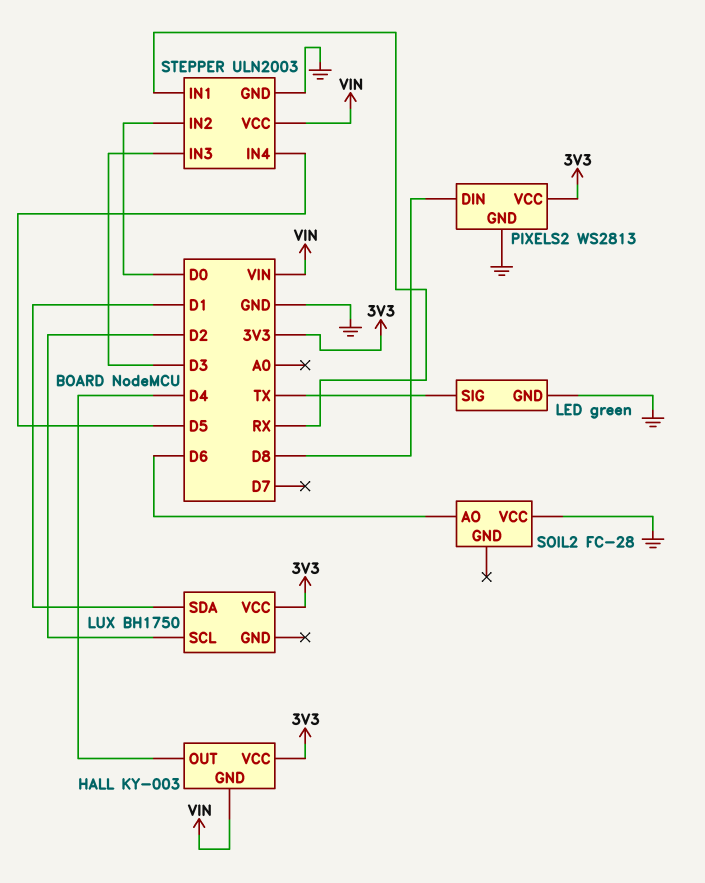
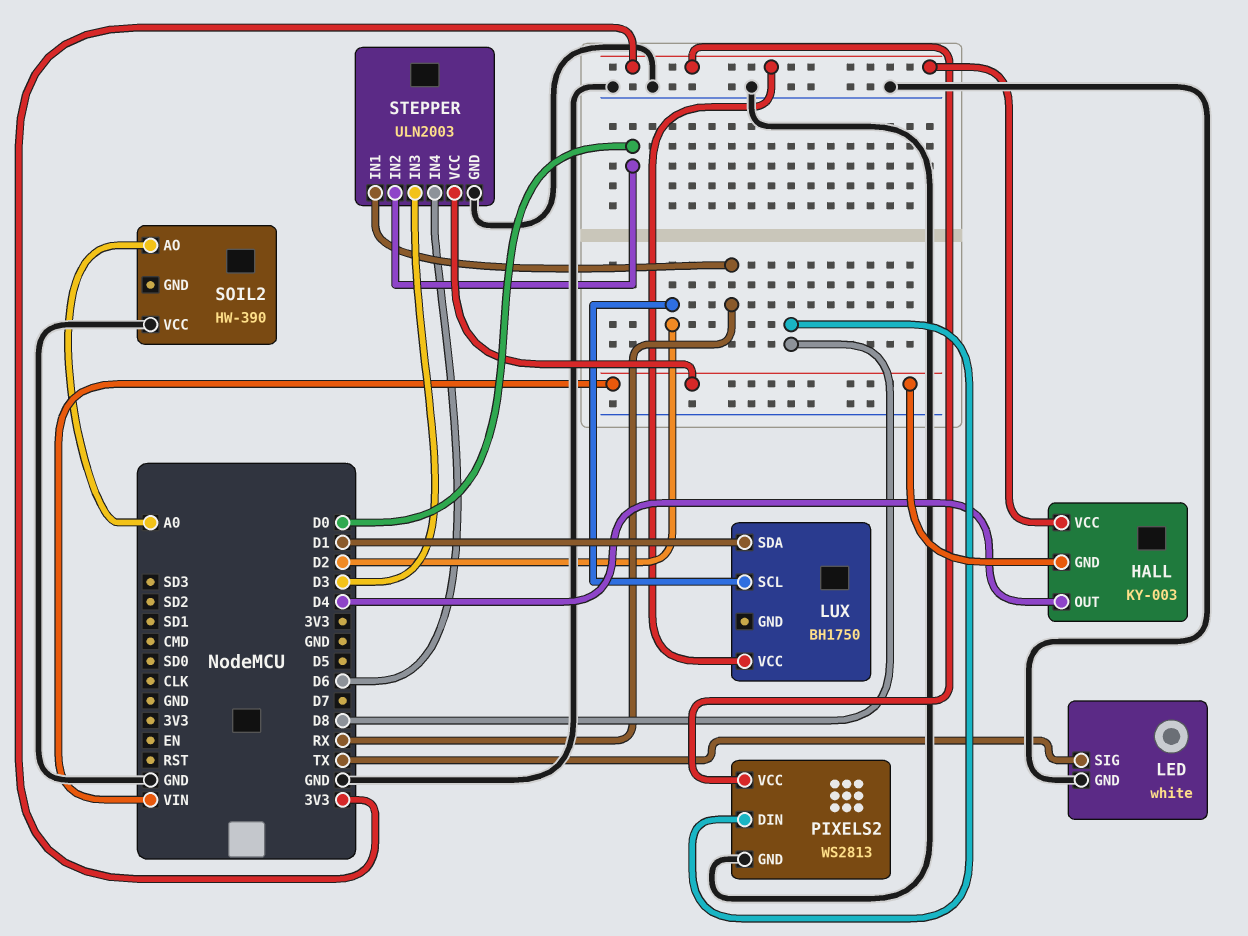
LED: green -> white
SOIL2: FC-28 -> HW-390
SOIL2 pin AO: D6 -> A0
STEPPER pin IN4: D5 -> D6

